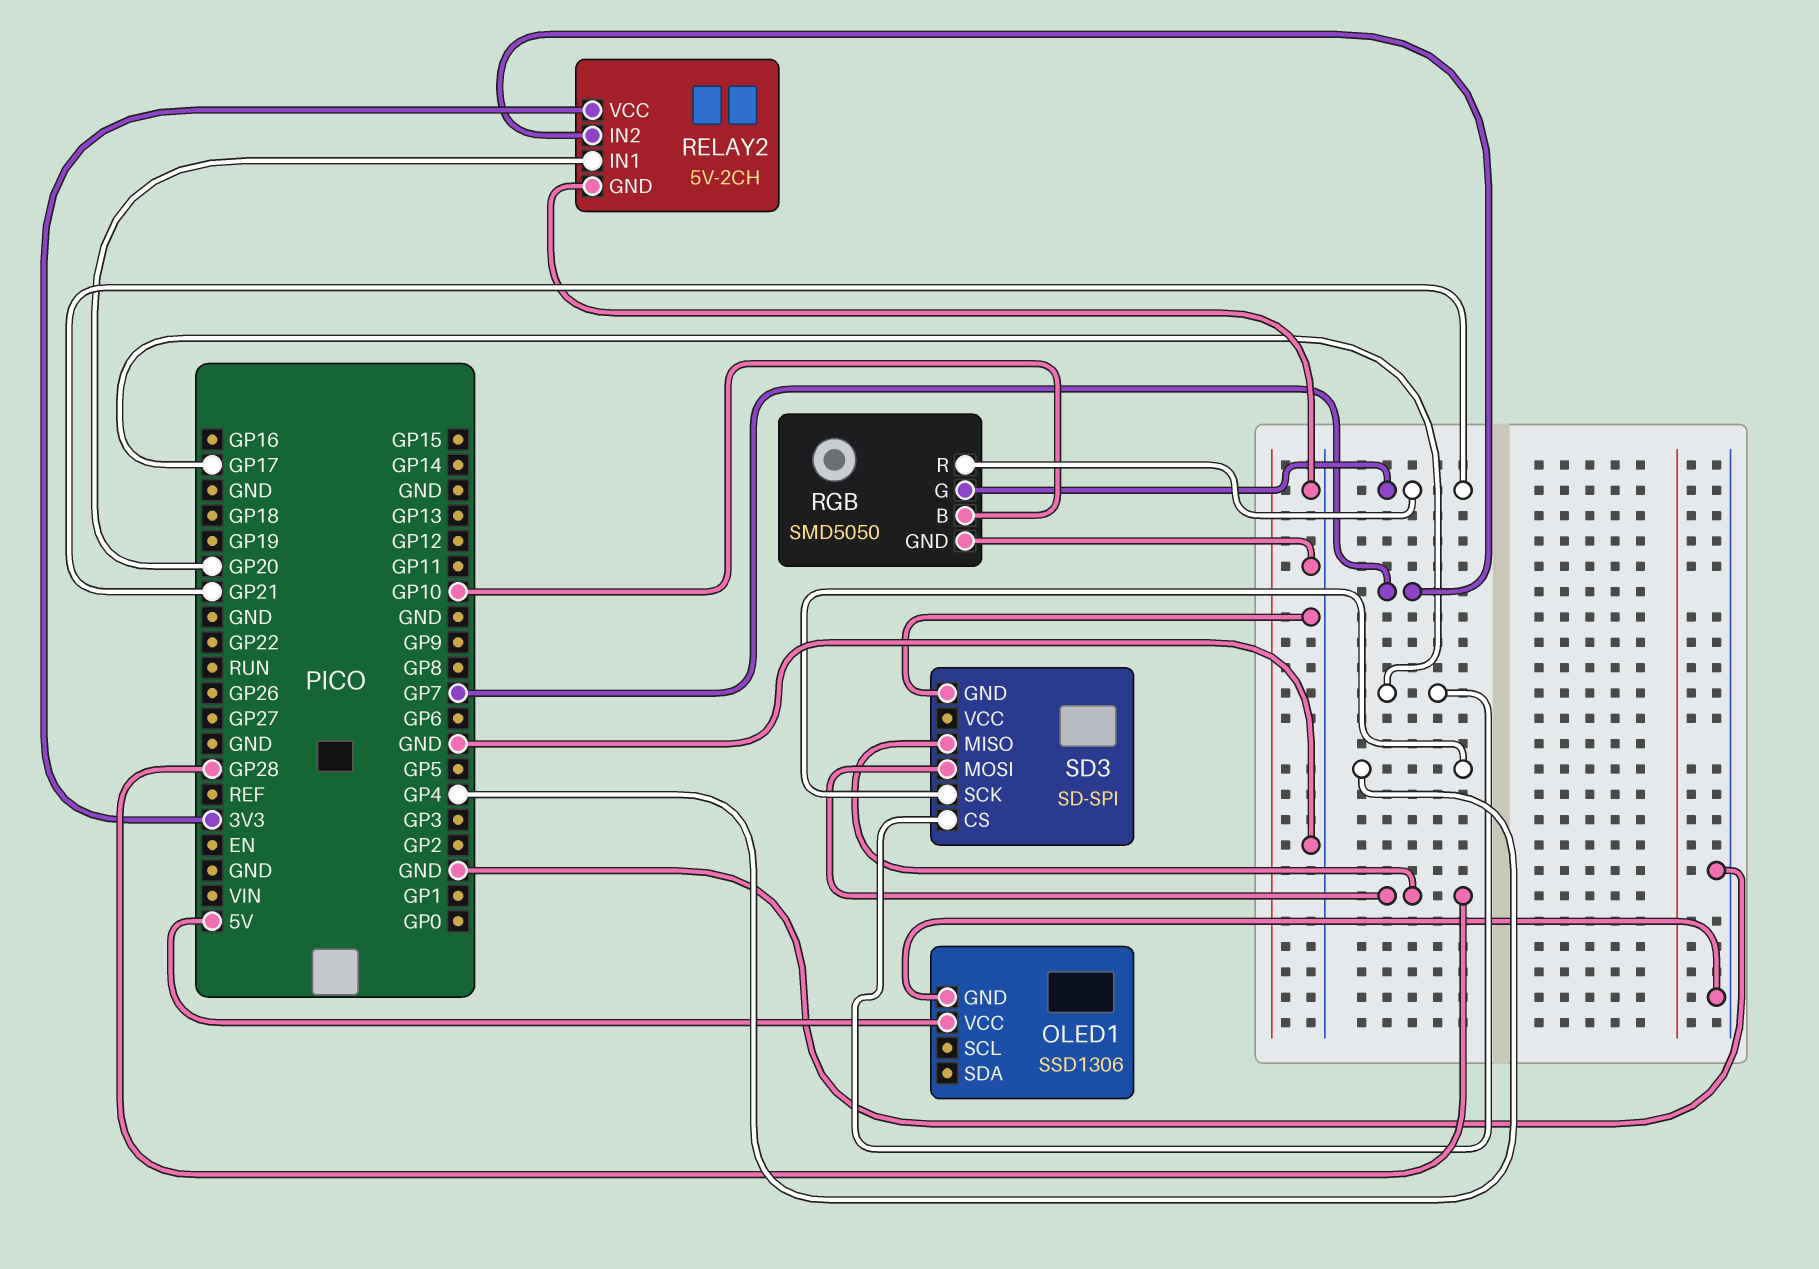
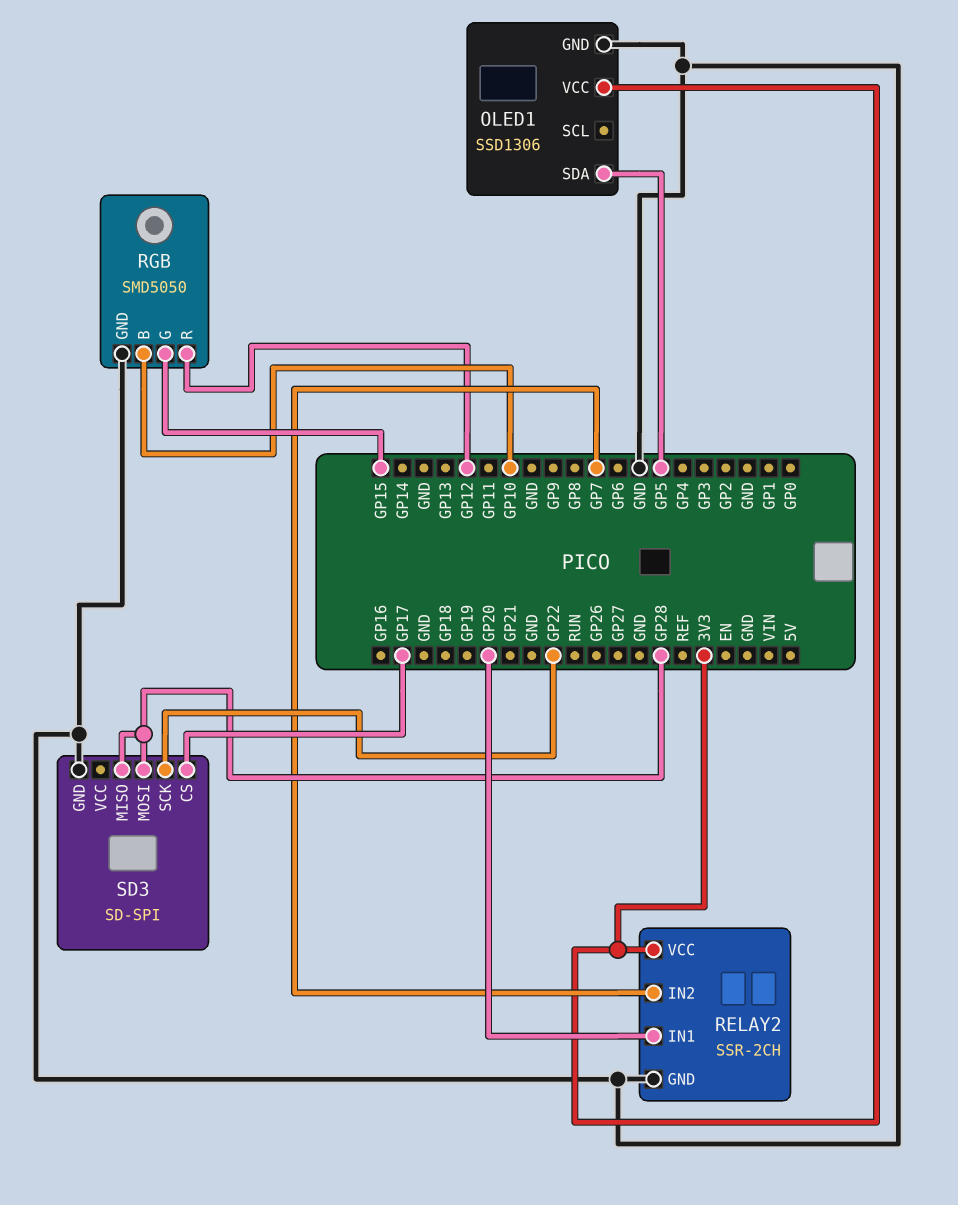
OLED1 pin SDA: none -> GP5
OLED1 pin VCC: 5V -> 3V3
RELAY2: 5V-2CH -> SSR-2CH
RGB pin G: GP21 -> GP15
RGB pin R: GP21 -> GP12
SD3 pin SCK: GP4 -> GP22

